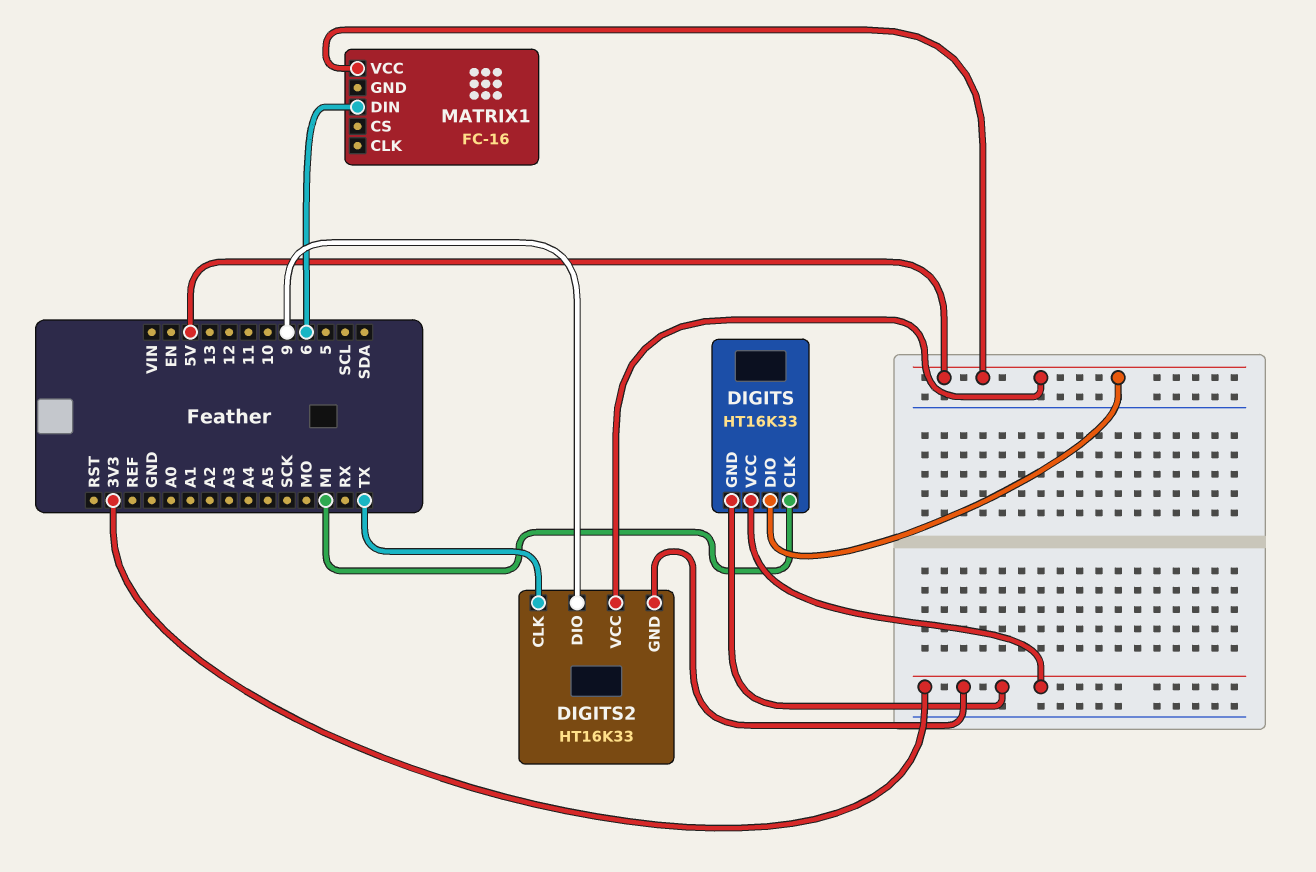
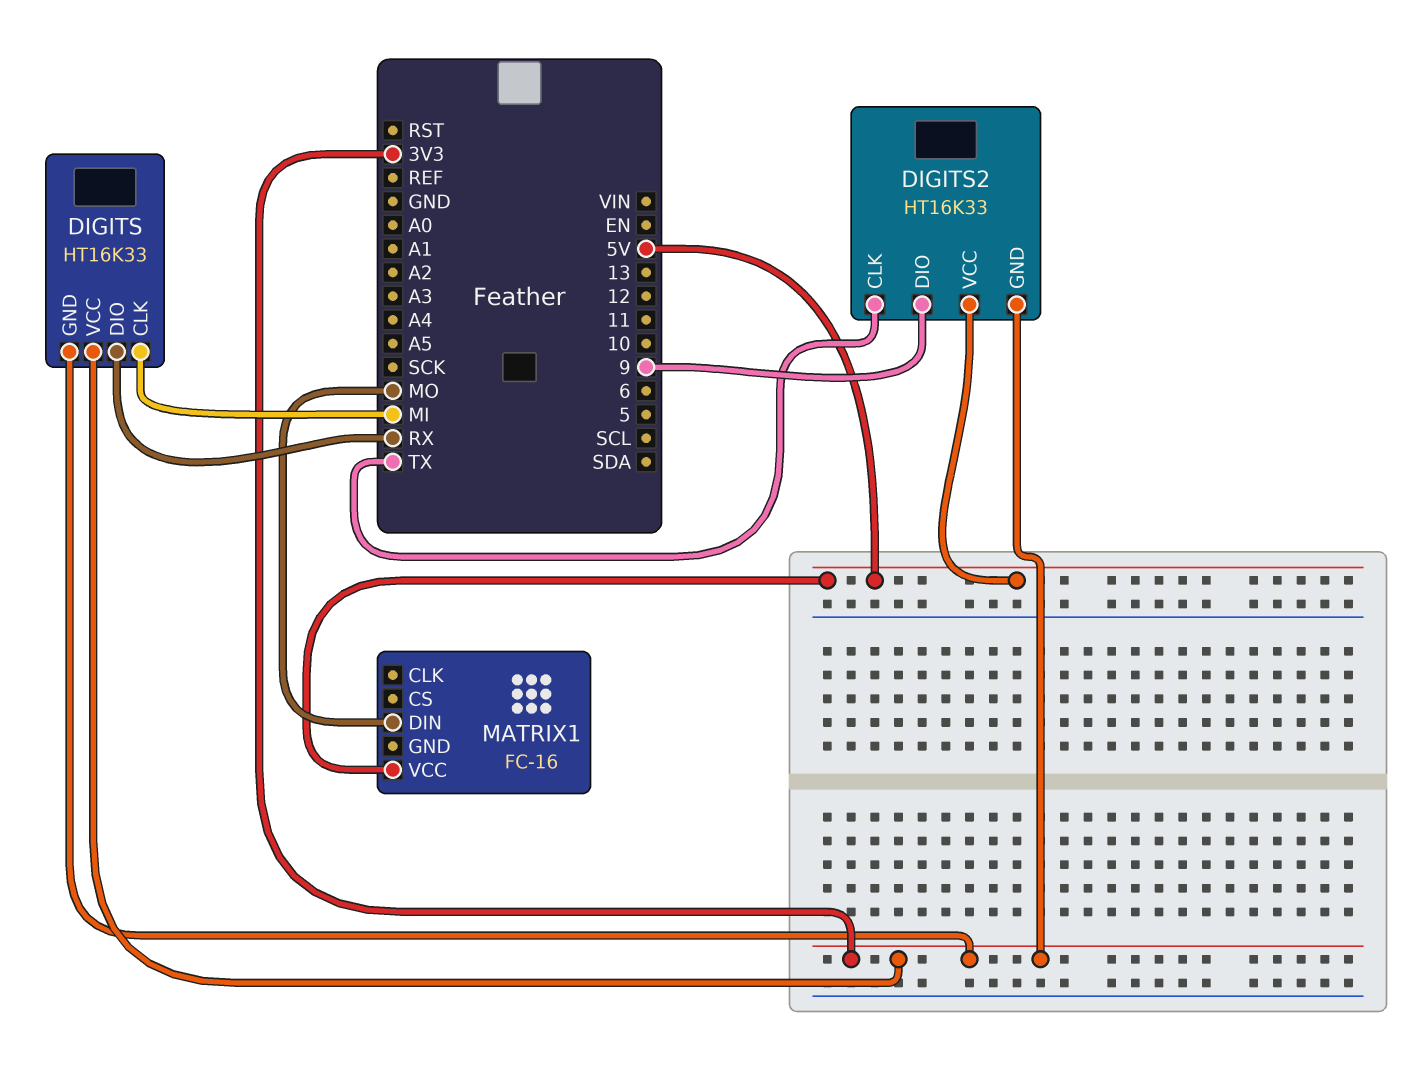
DIGITS pin DIO: 5V -> RX
MATRIX1 pin DIN: 6 -> MO

